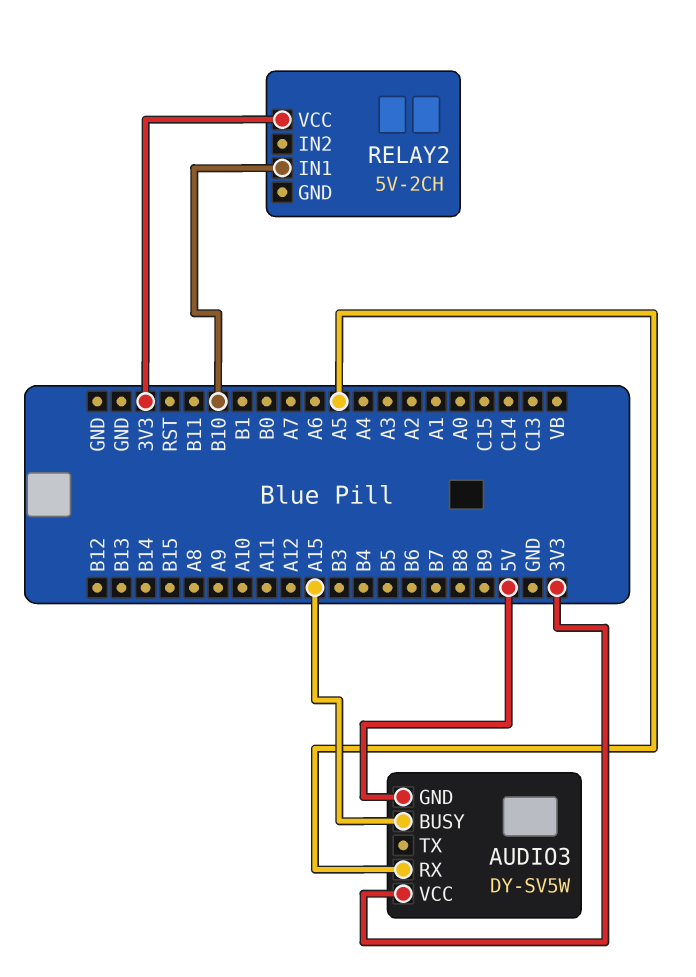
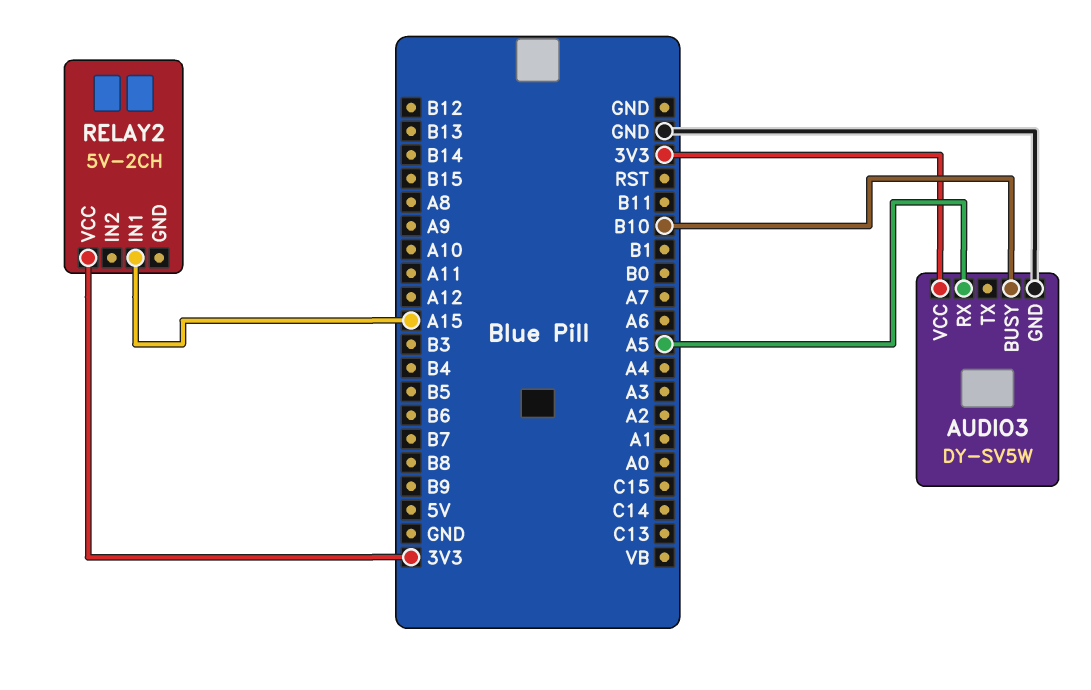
AUDIO3 pin BUSY: A15 -> B10
AUDIO3 pin GND: 5V -> GND
RELAY2 pin IN1: B10 -> A15

